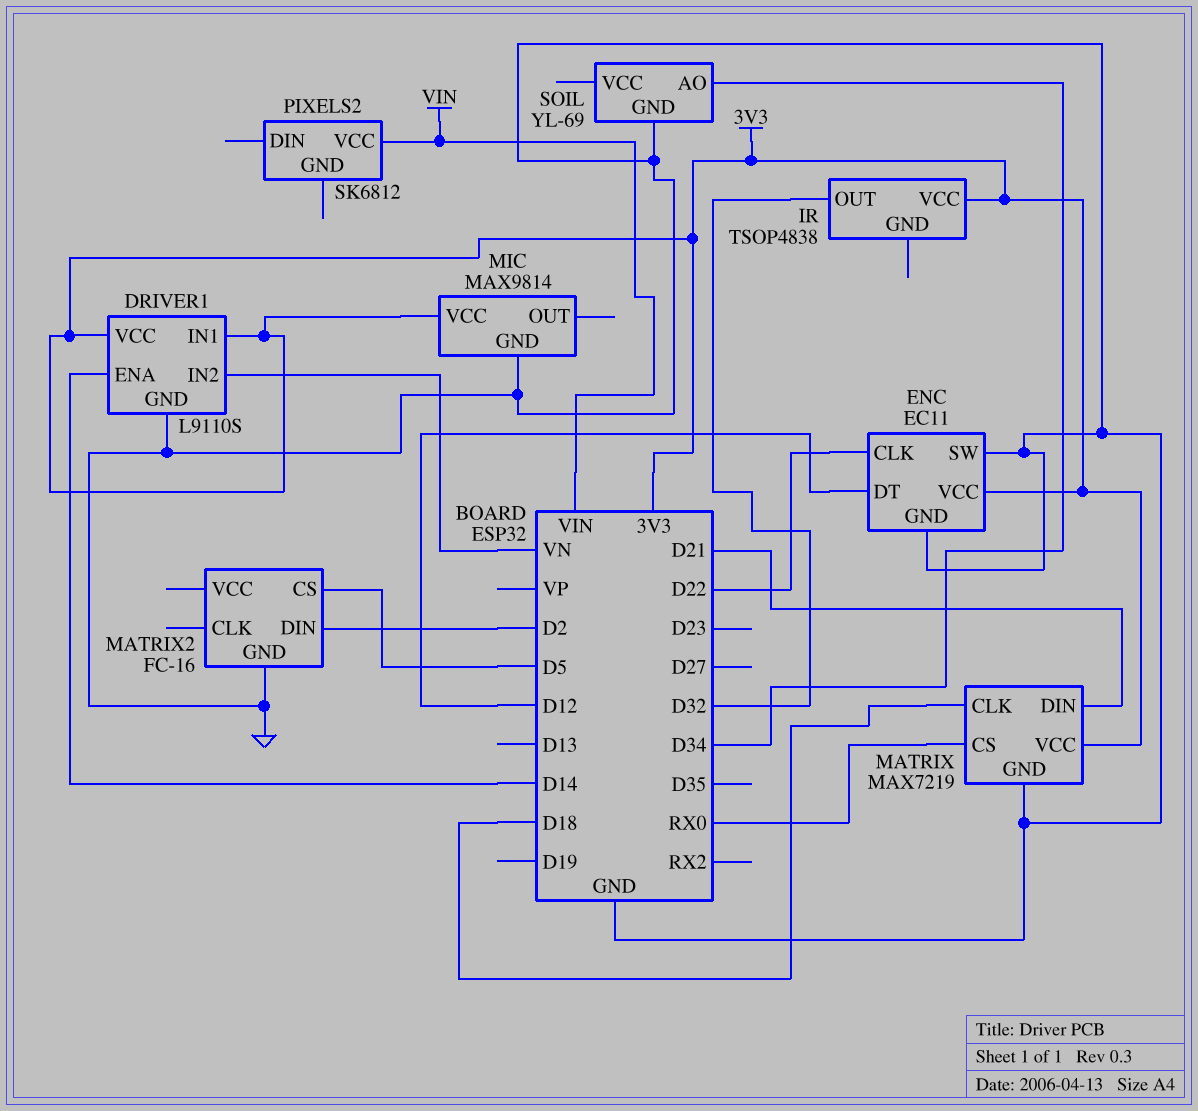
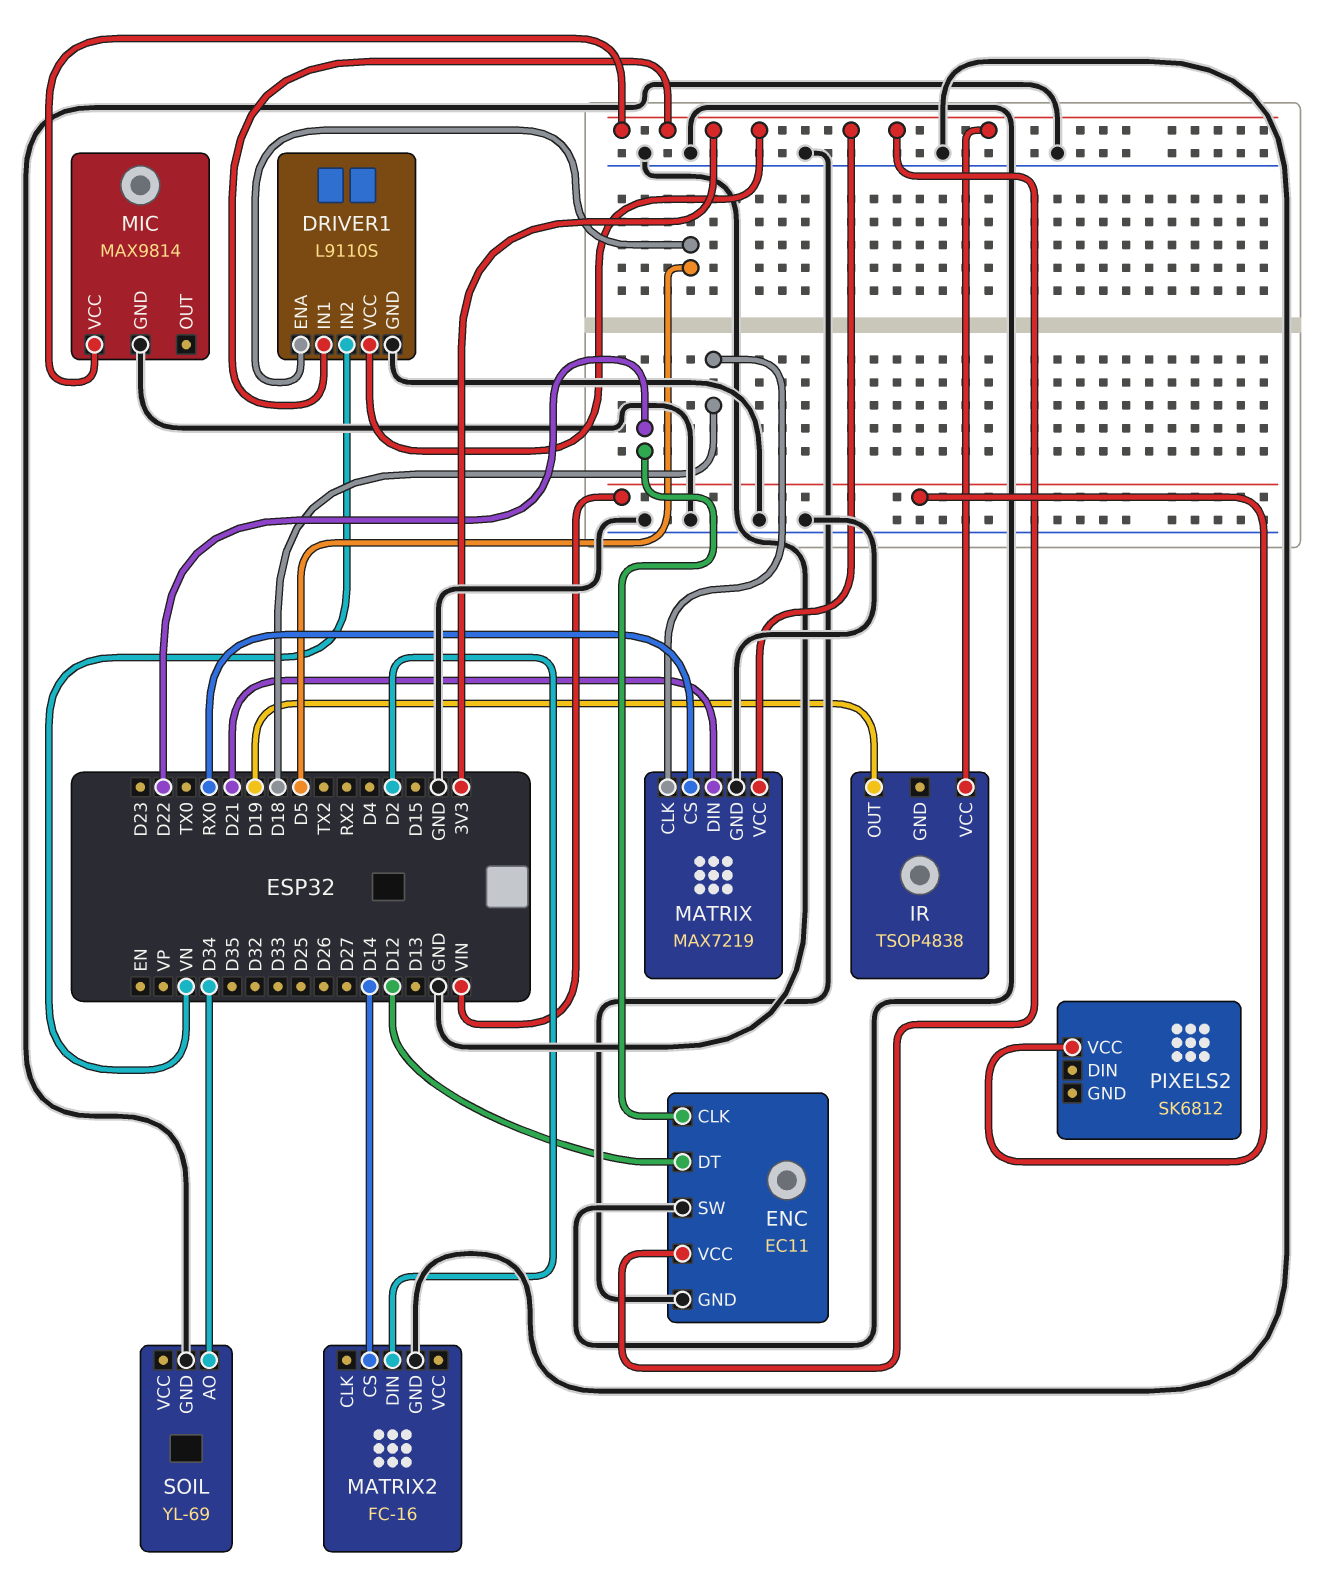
DRIVER1 pin ENA: D14 -> D5
IR pin OUT: D32 -> D19
MATRIX2 pin CS: D5 -> D14

